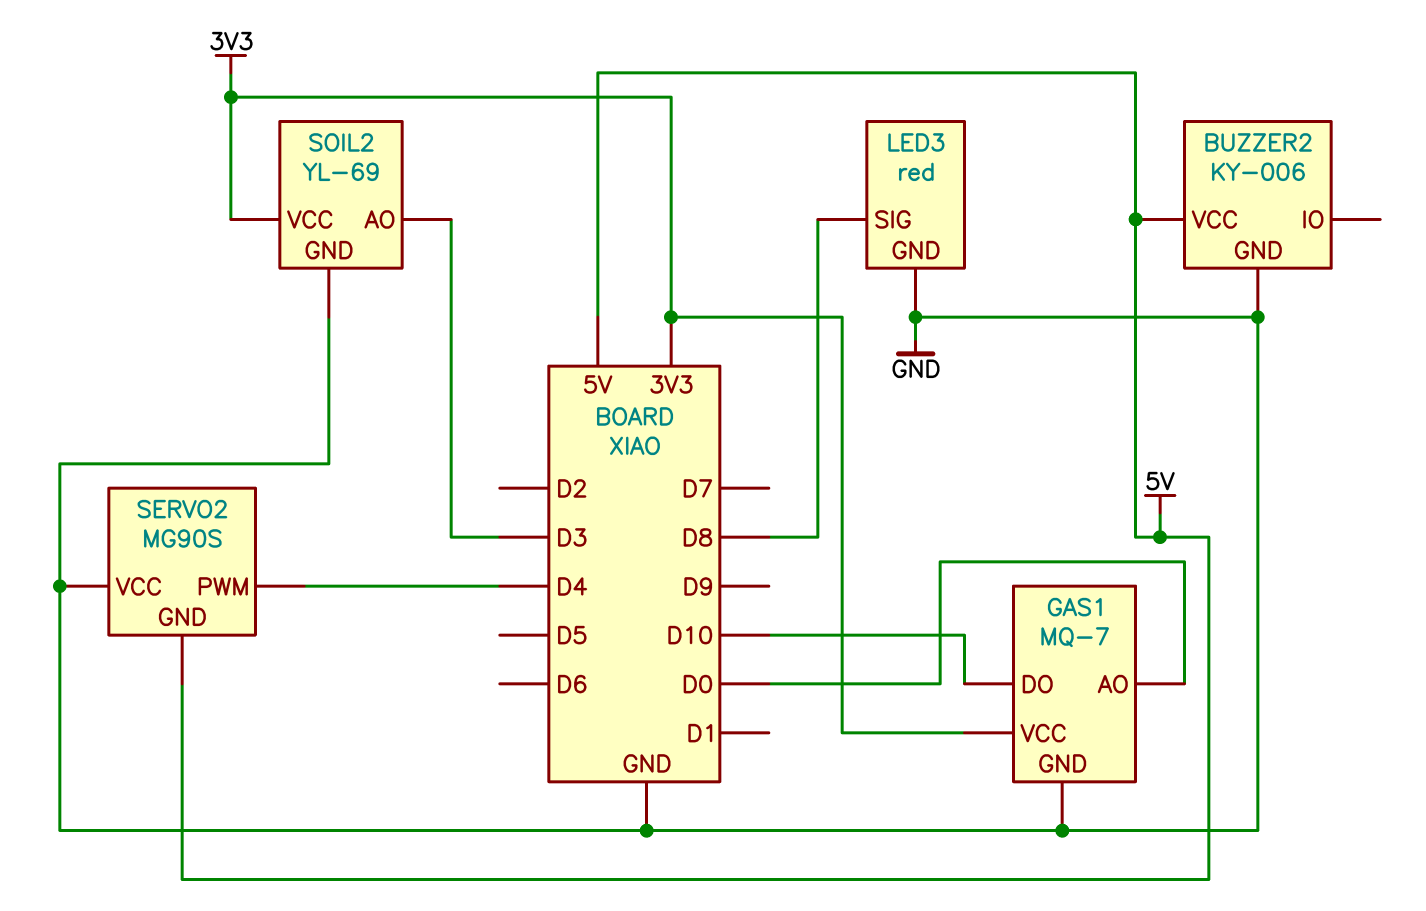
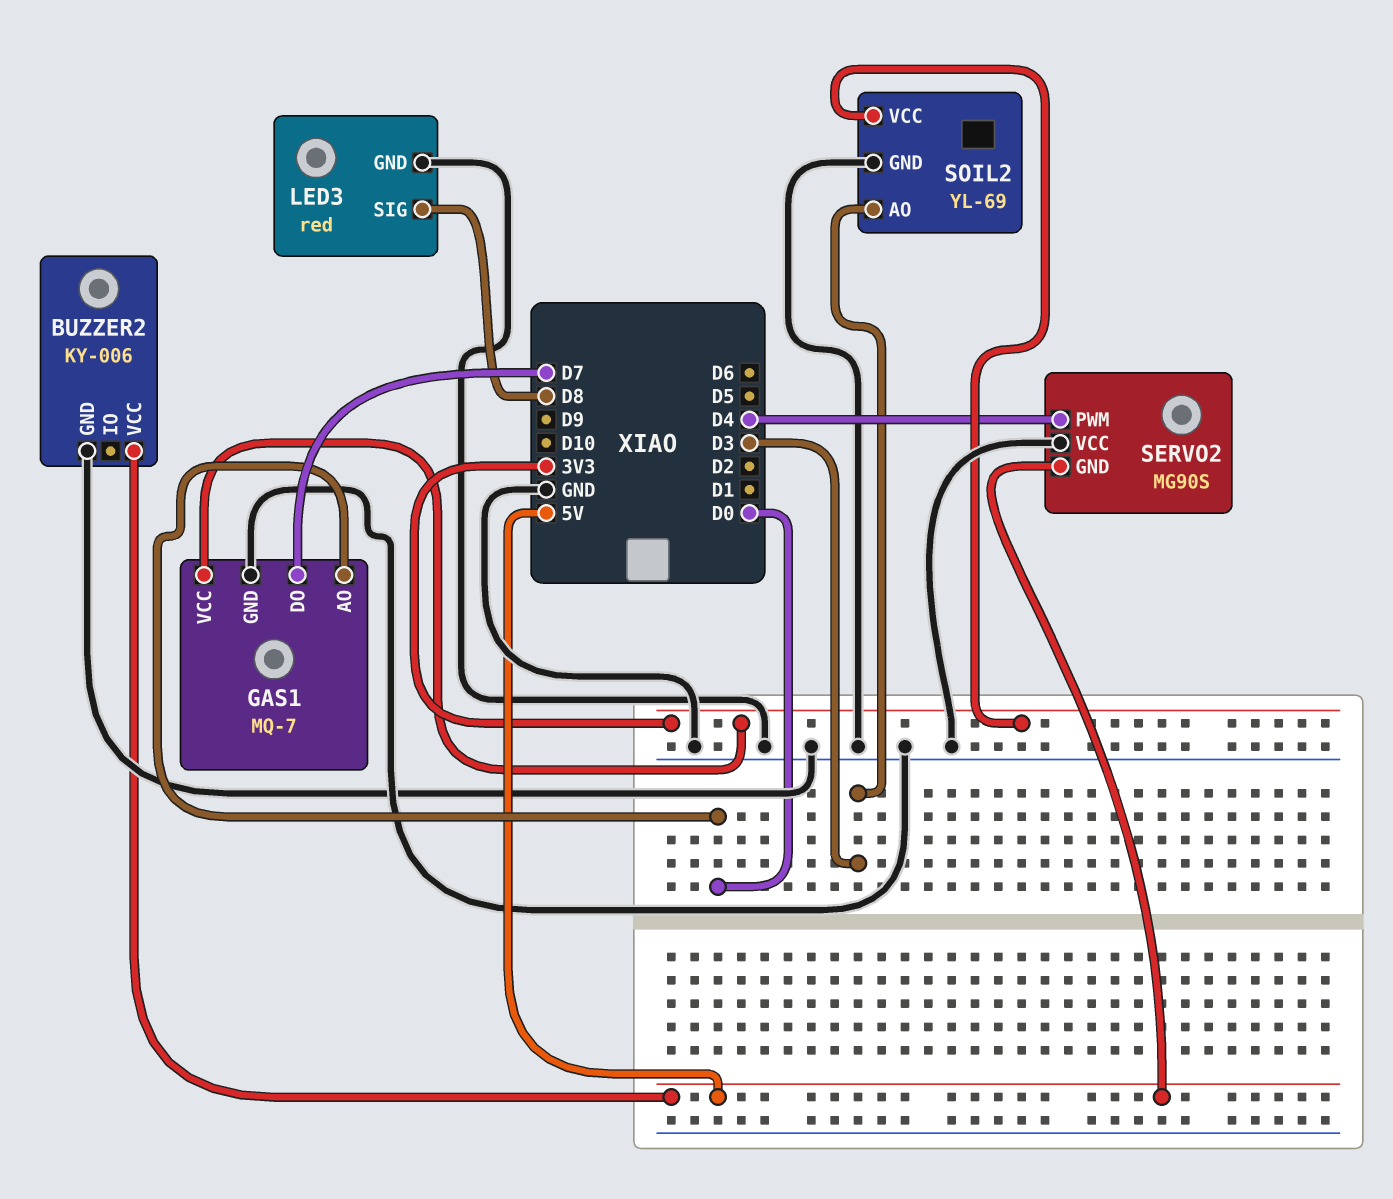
GAS1 pin DO: D10 -> D7

